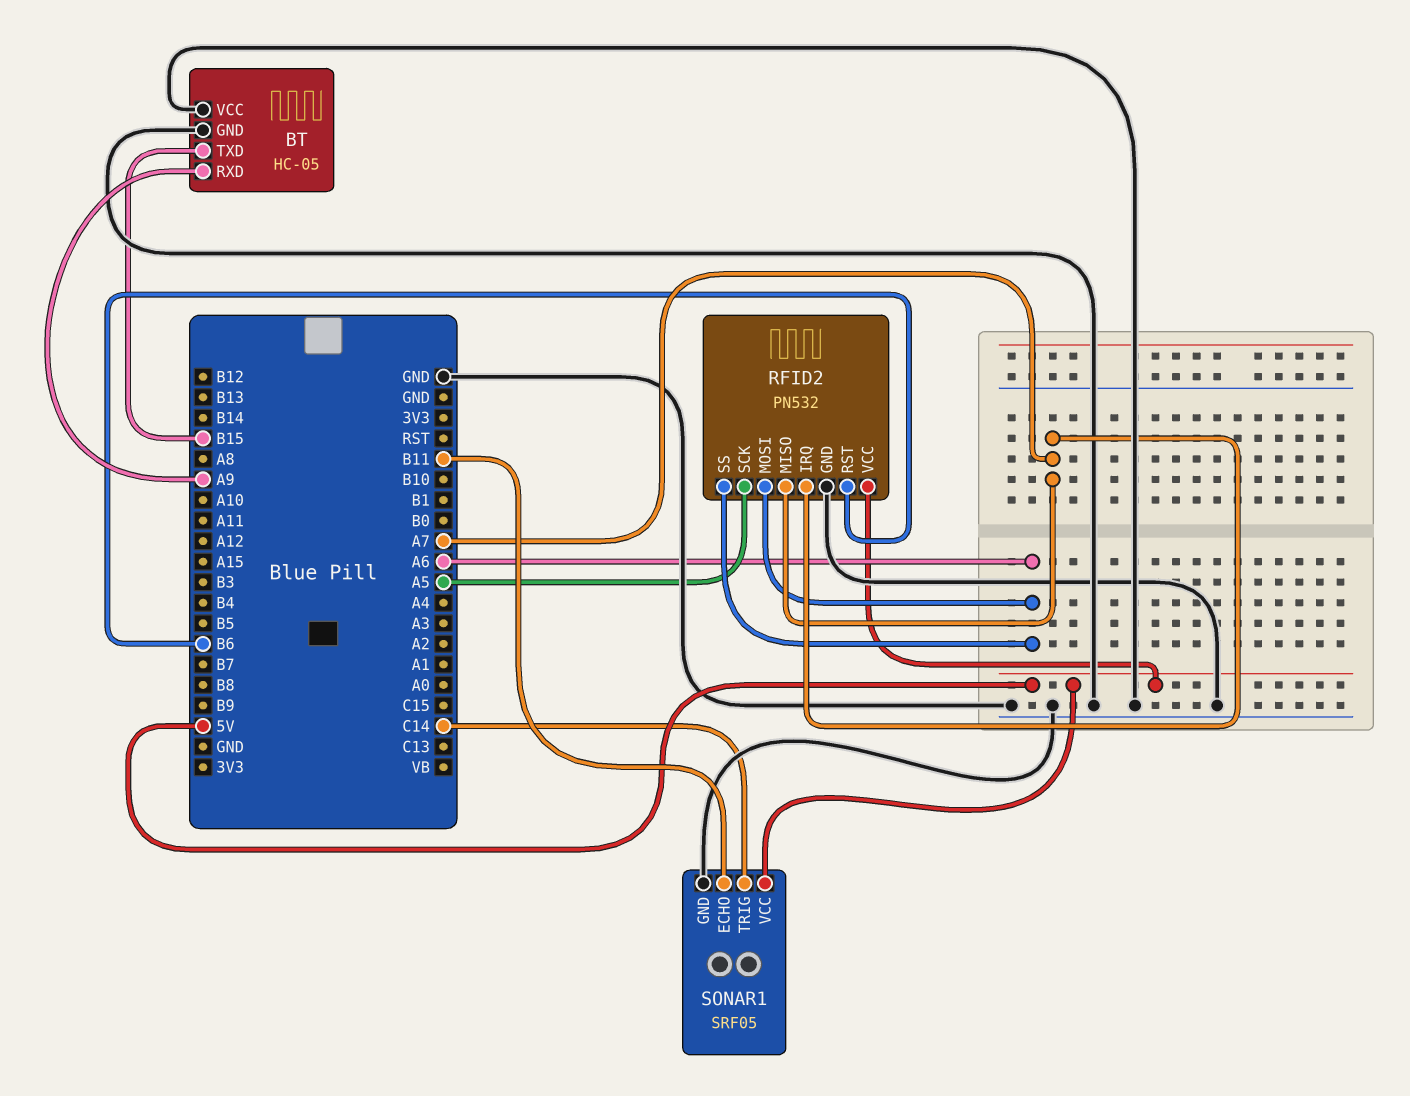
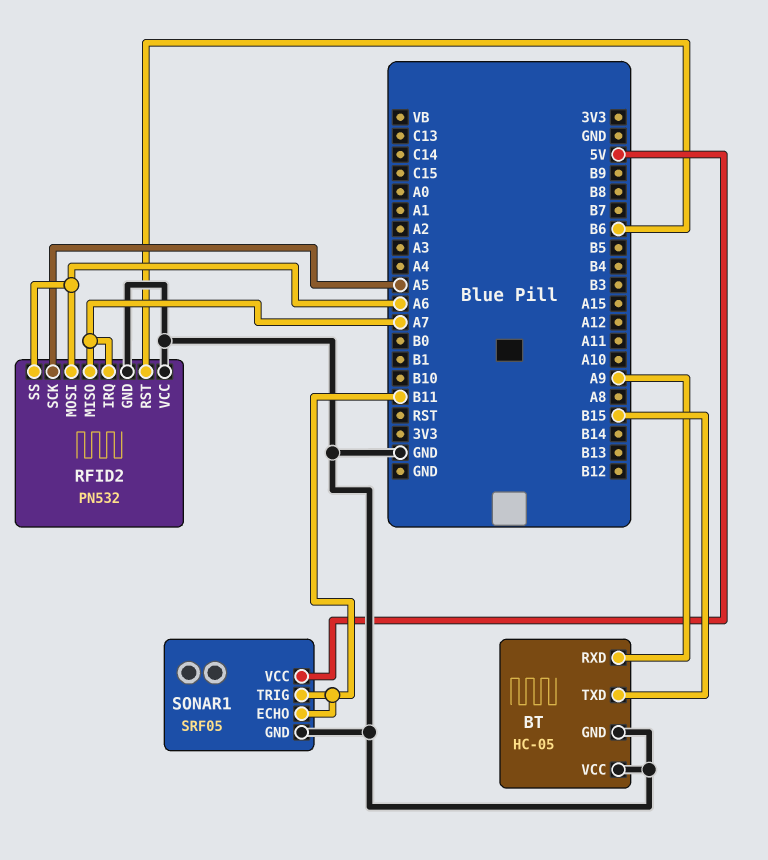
RFID2 pin VCC: 5V -> GND
SONAR1 pin TRIG: C14 -> B11

